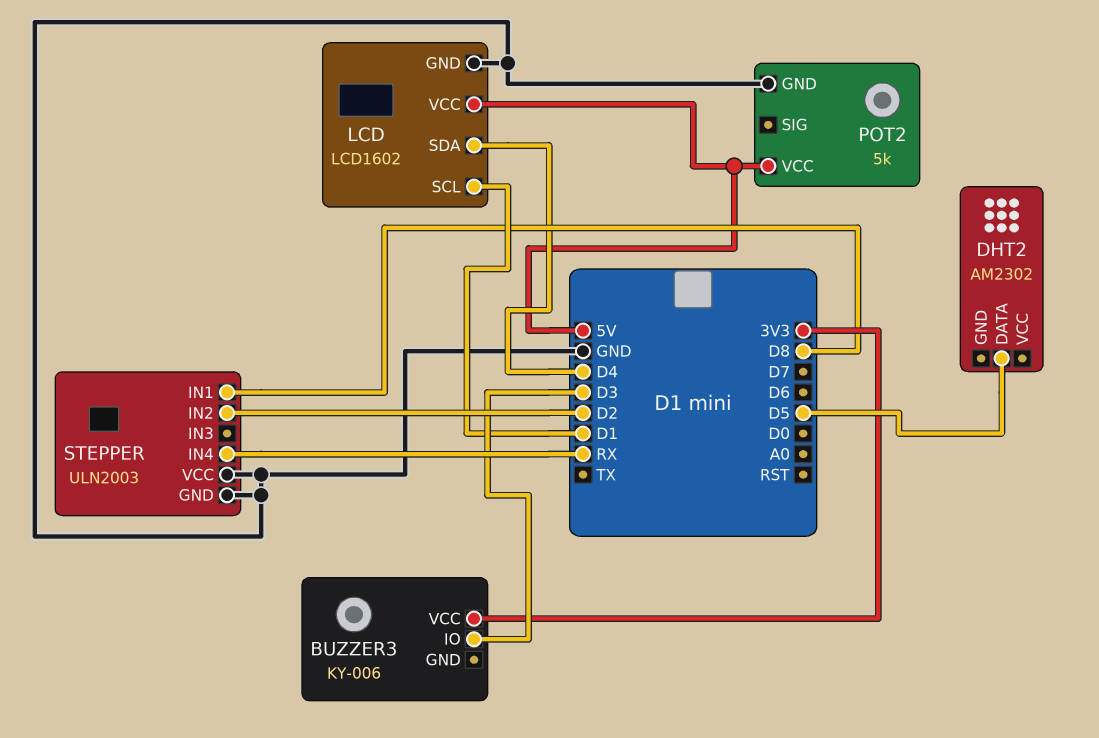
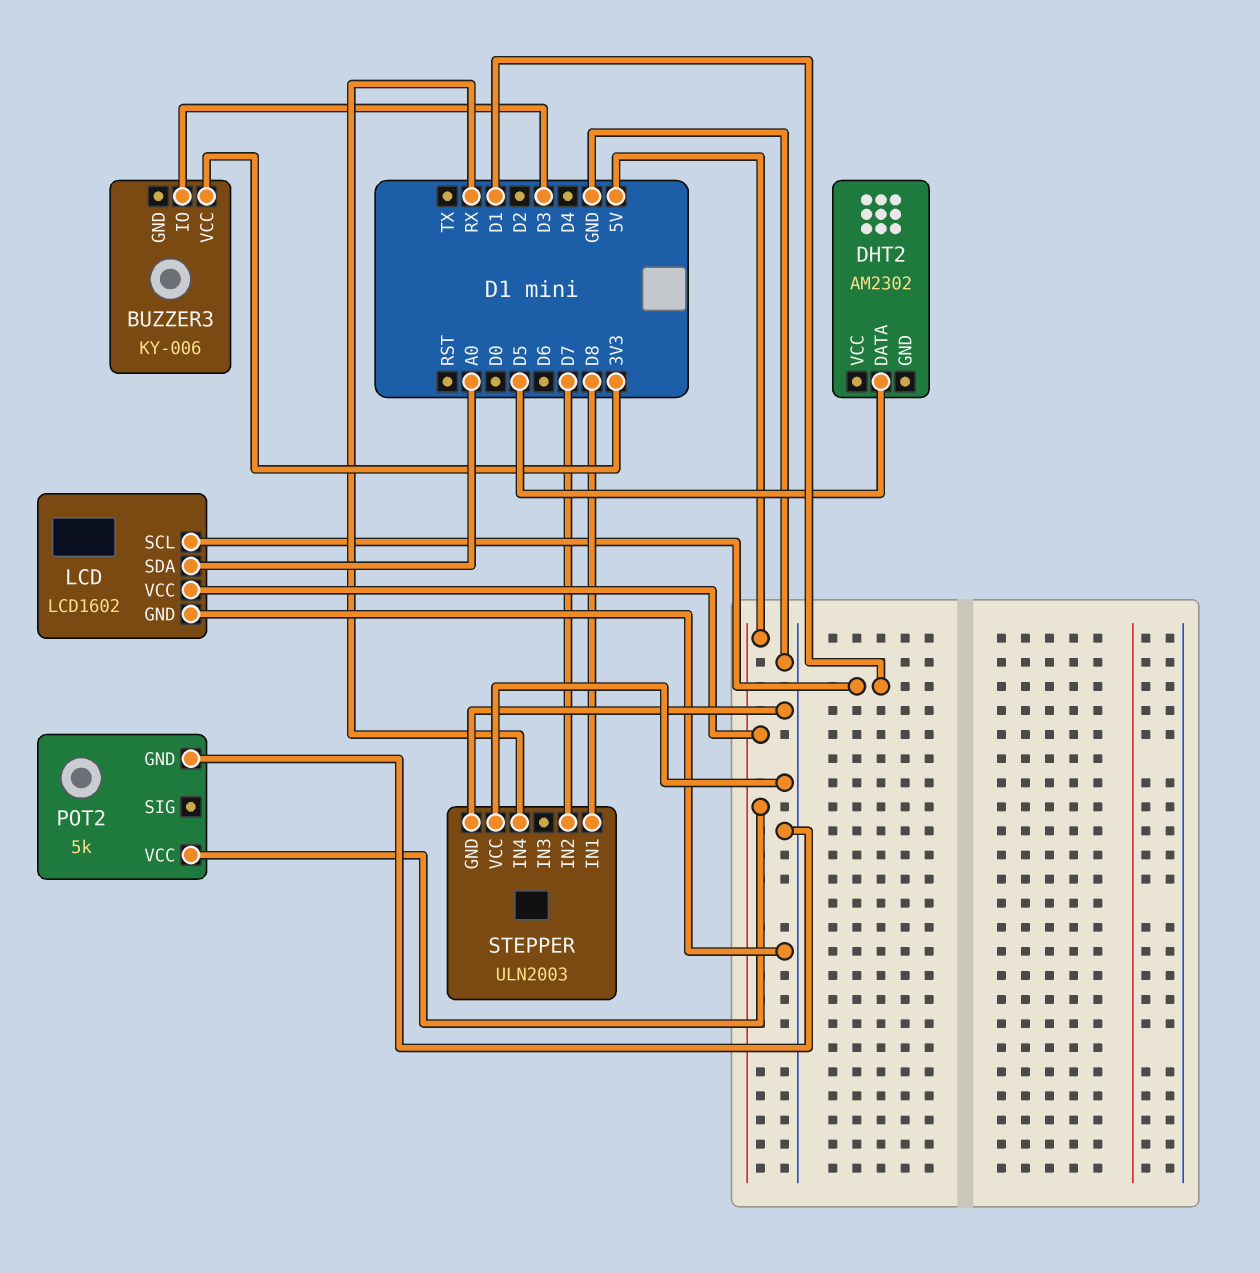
LCD pin SDA: D4 -> A0
STEPPER pin IN2: D2 -> D7

